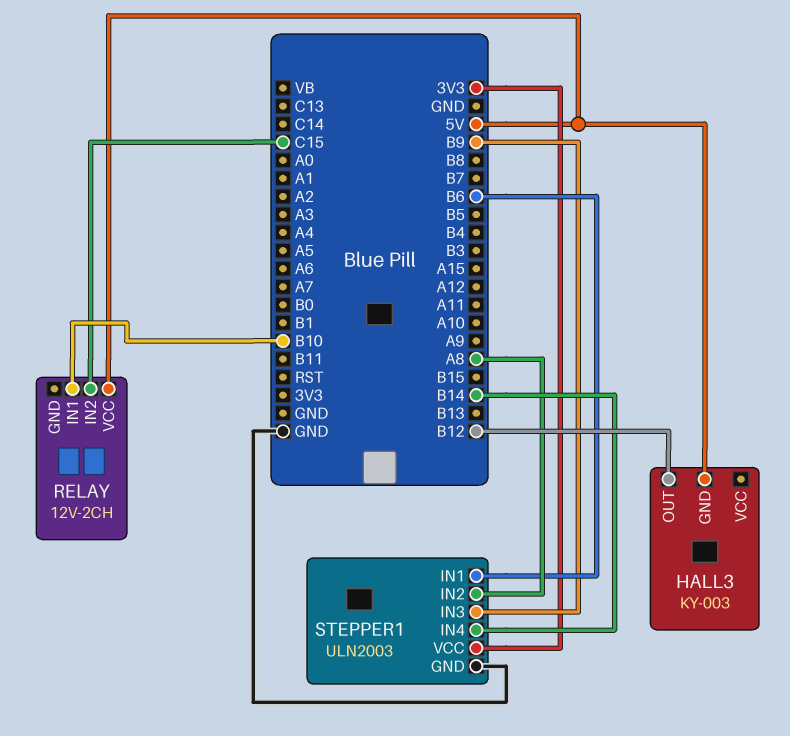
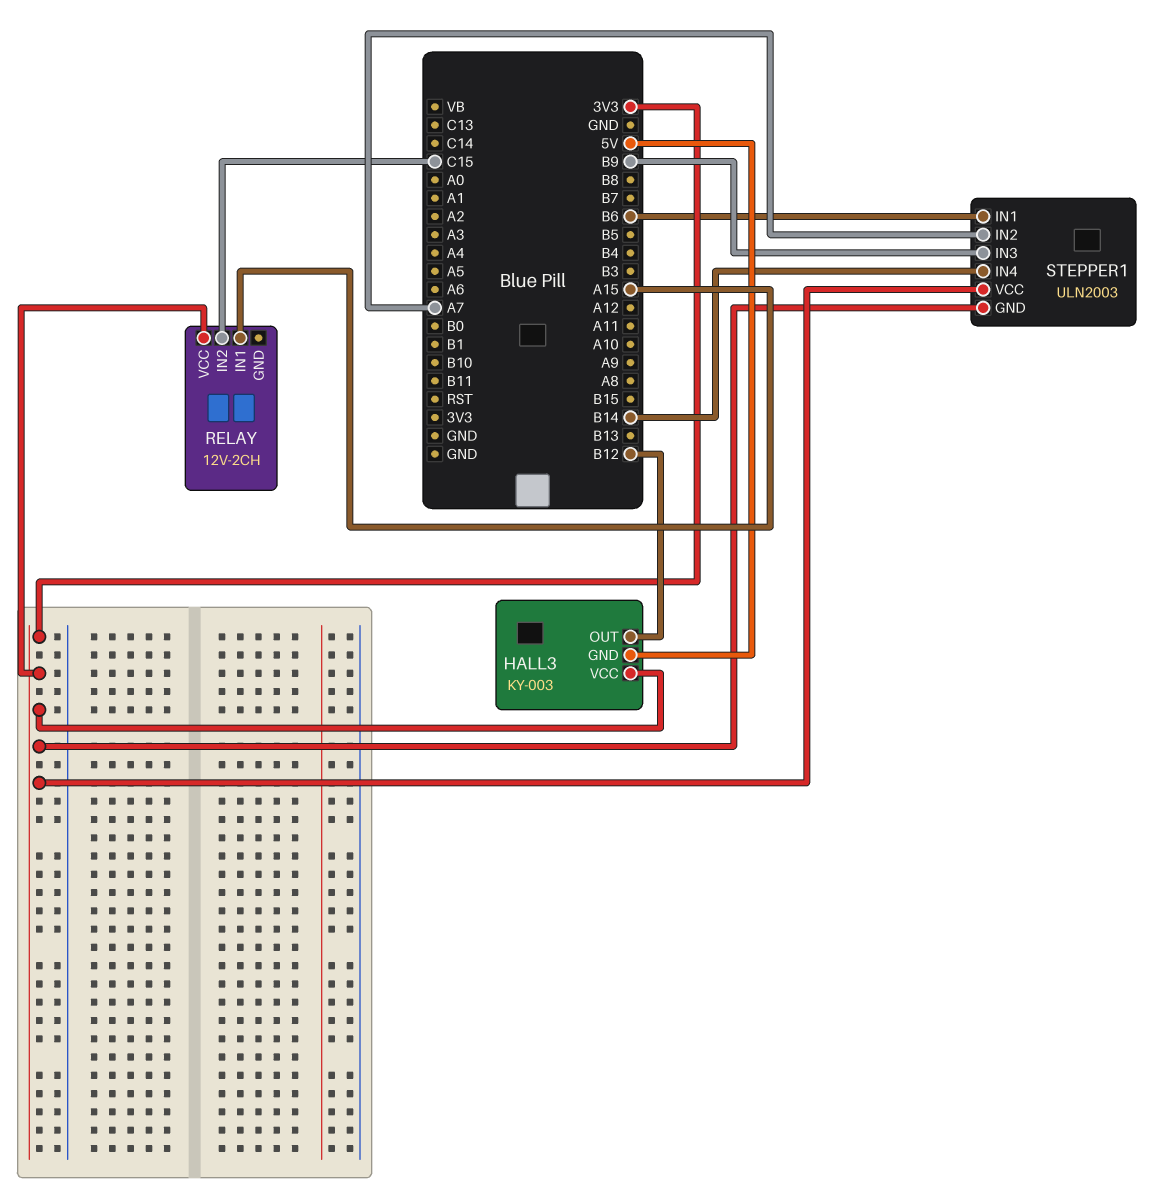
HALL3 pin VCC: none -> 3V3
RELAY pin IN1: B10 -> A15
RELAY pin VCC: 5V -> 3V3
STEPPER1 pin GND: GND -> 3V3
STEPPER1 pin IN2: A8 -> A7

